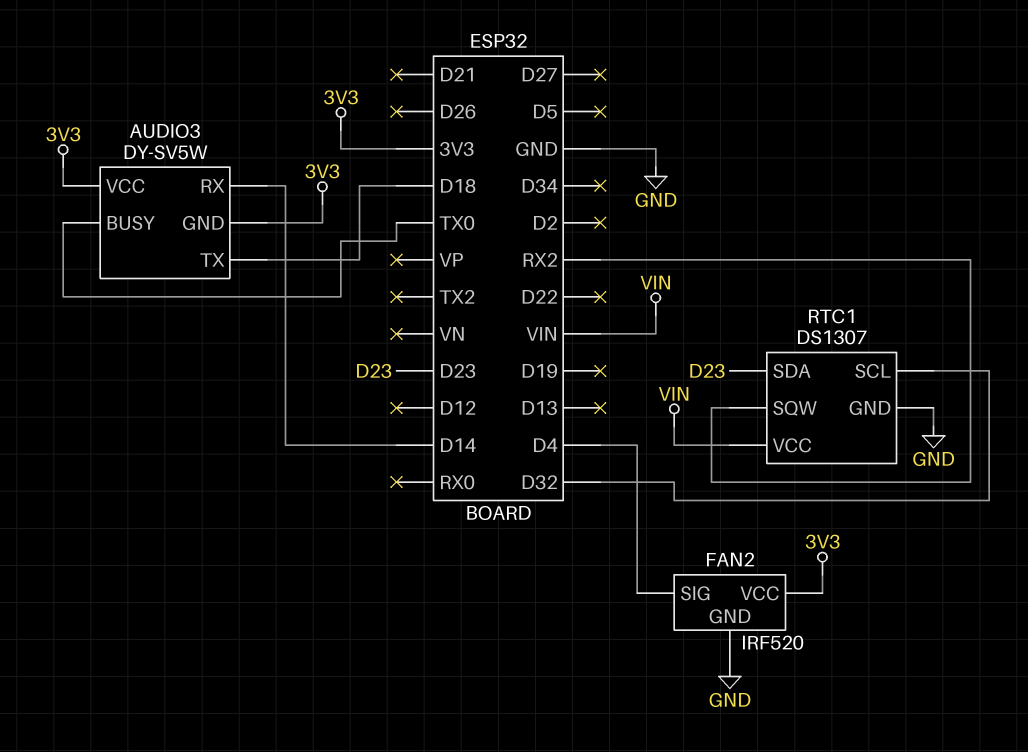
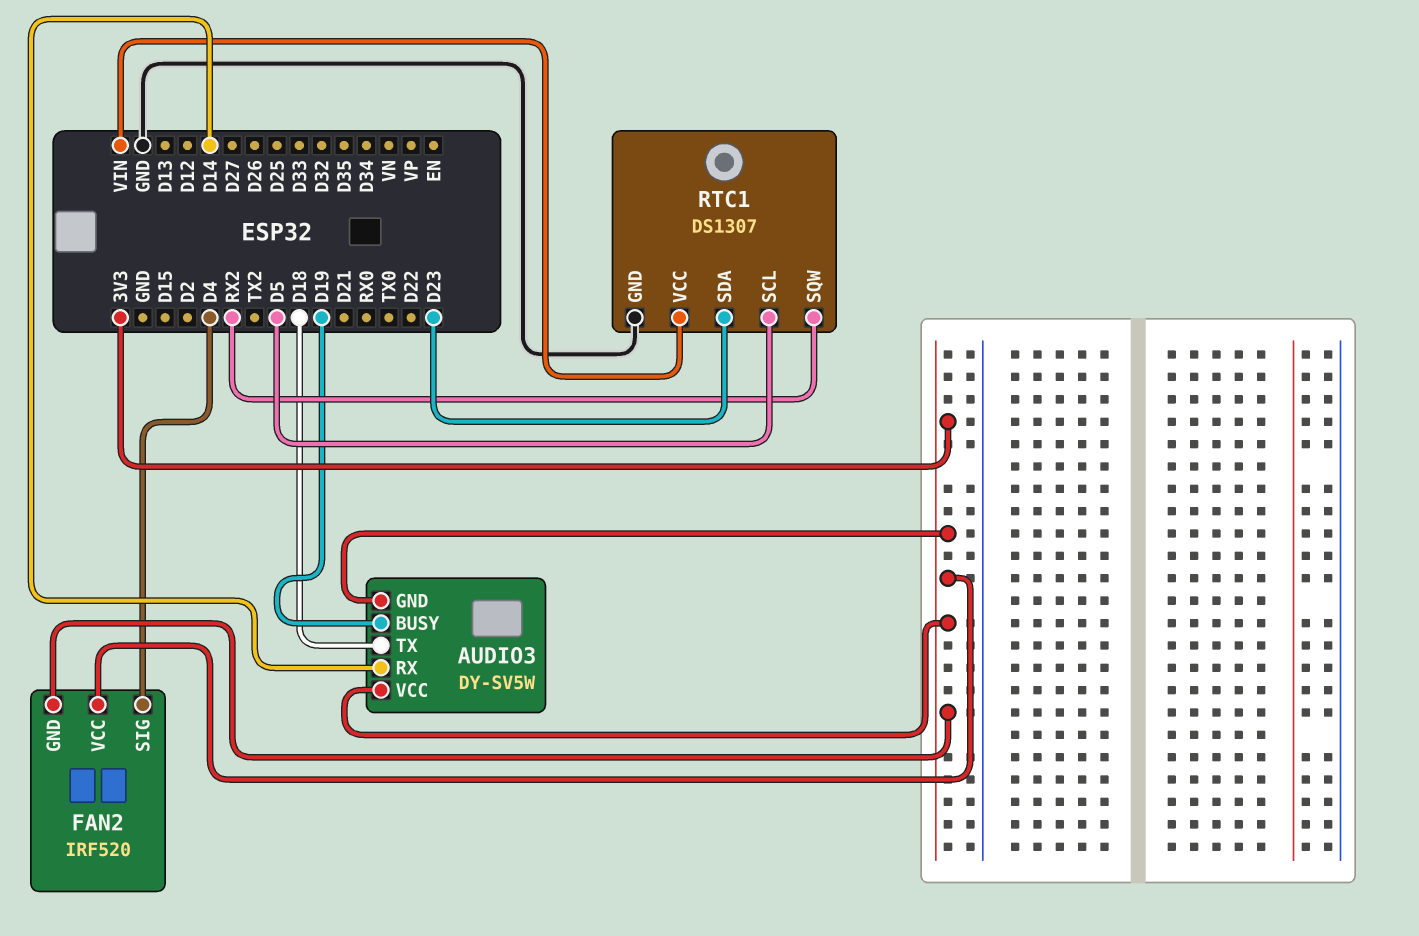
AUDIO3 pin BUSY: TX0 -> D19
FAN2 pin GND: GND -> 3V3
RTC1 pin SCL: D32 -> D5

